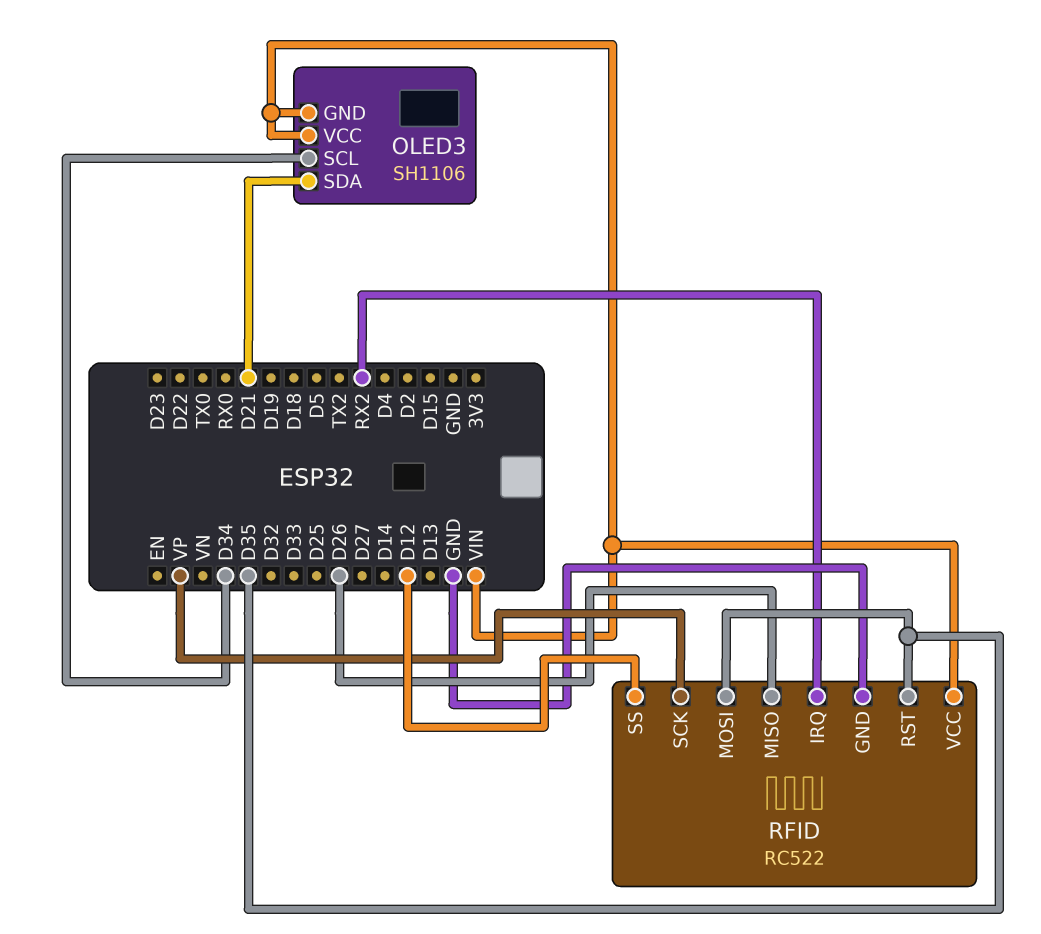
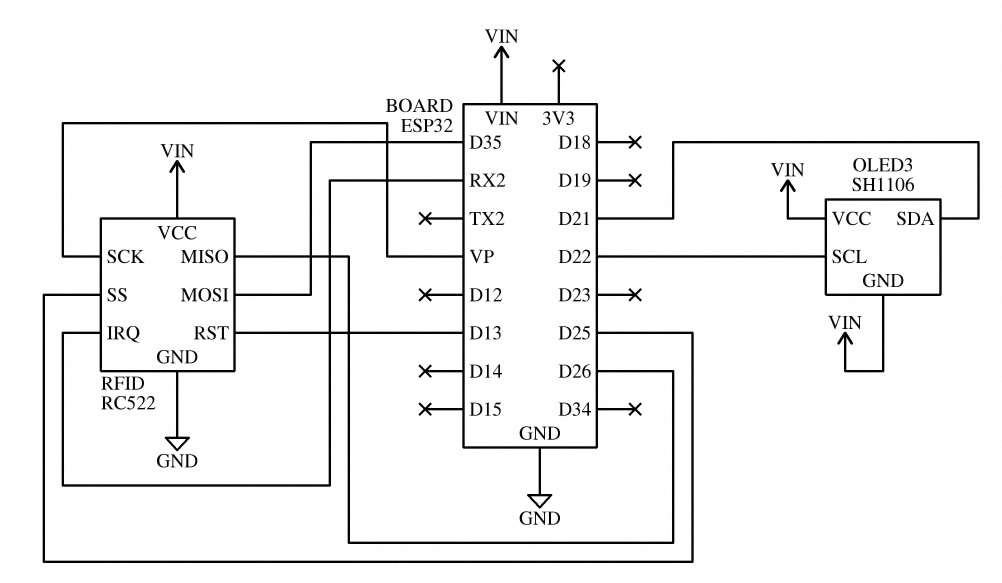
OLED3 pin SCL: D34 -> D22
RFID pin RST: D35 -> D13
RFID pin SS: D12 -> D25

